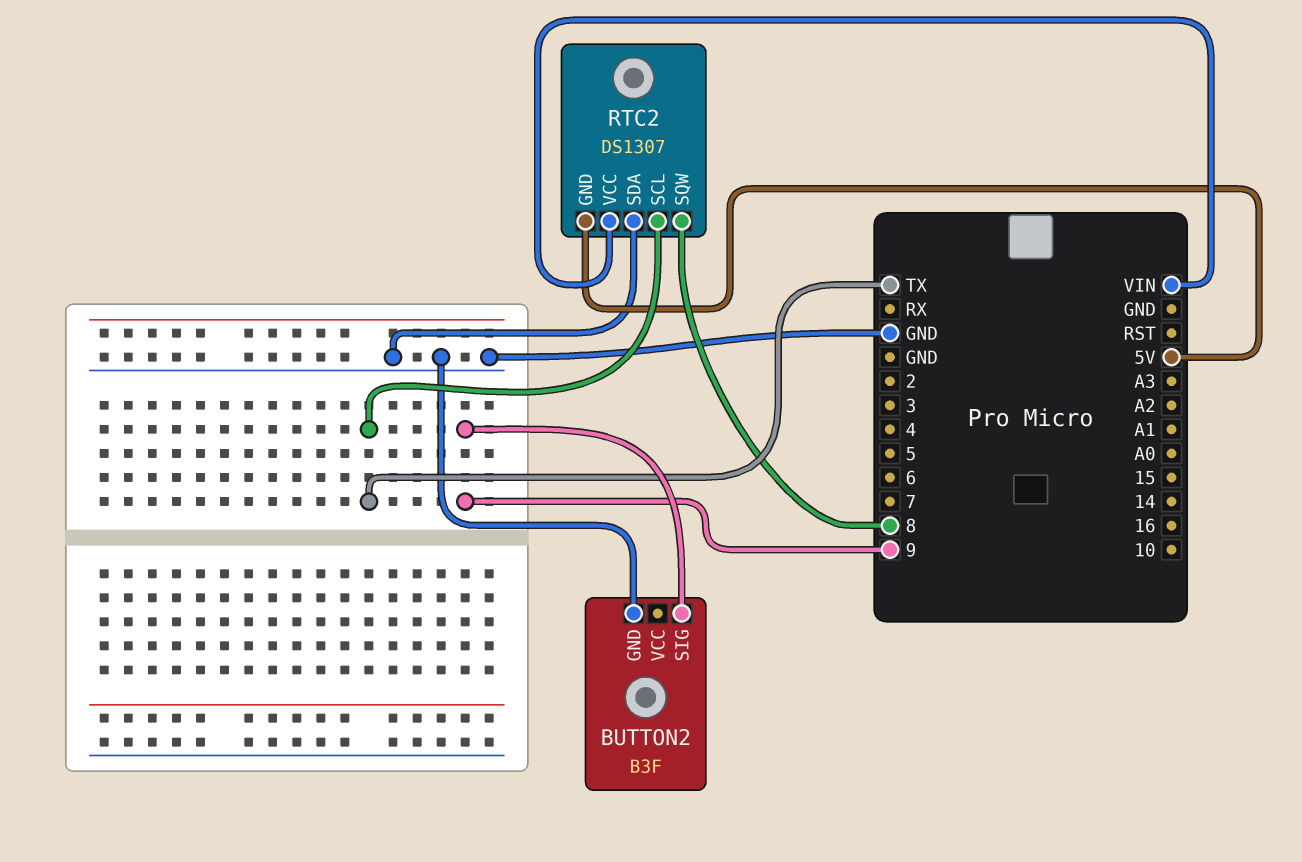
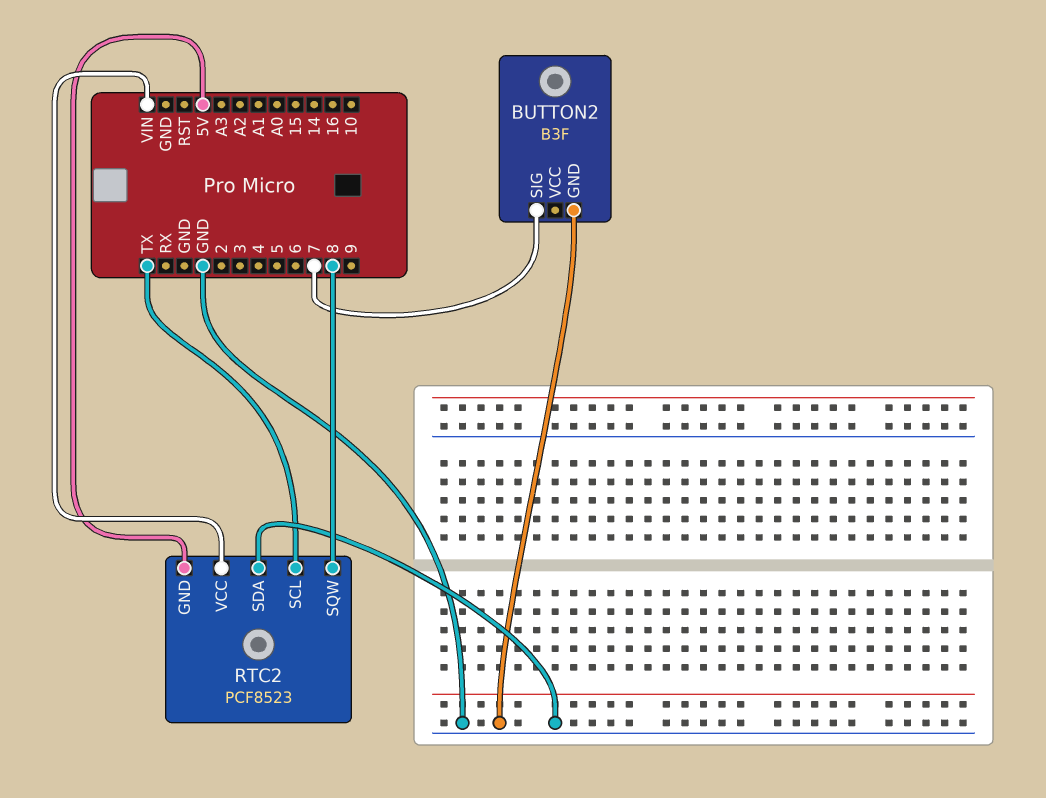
BUTTON2 pin SIG: 9 -> 7
RTC2: DS1307 -> PCF8523

